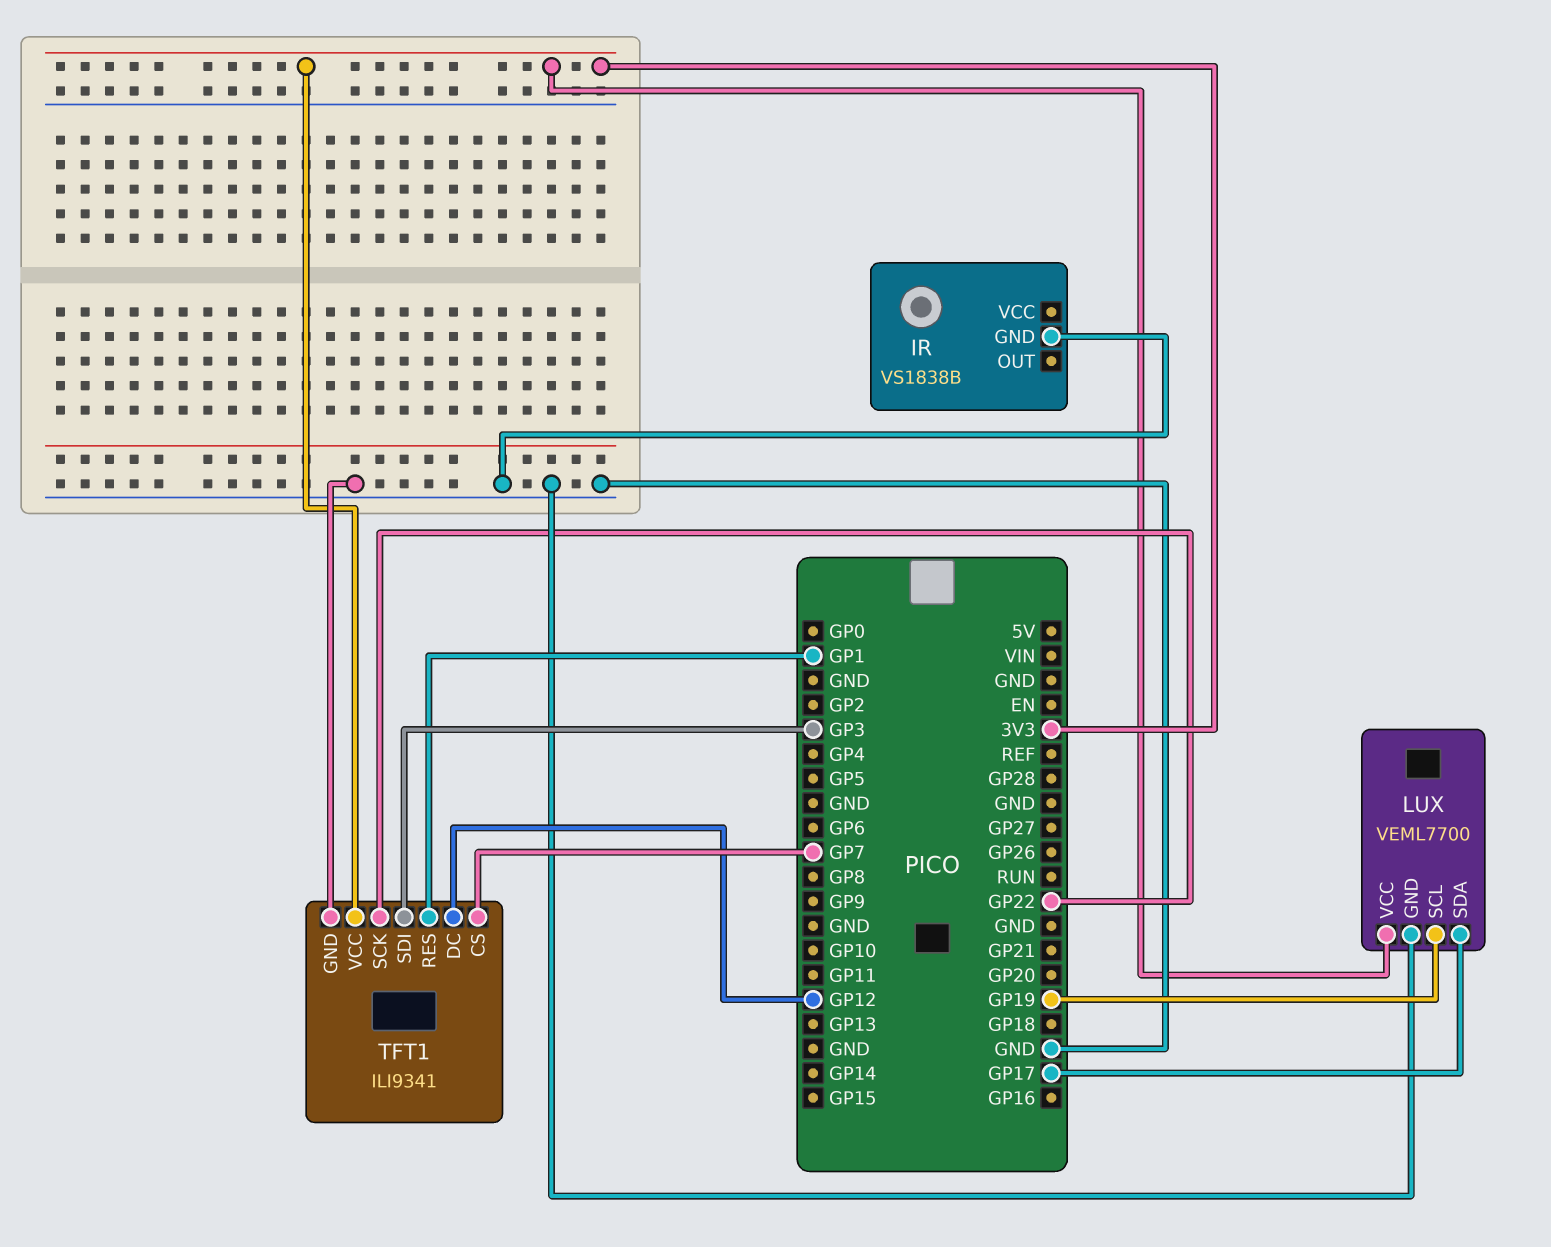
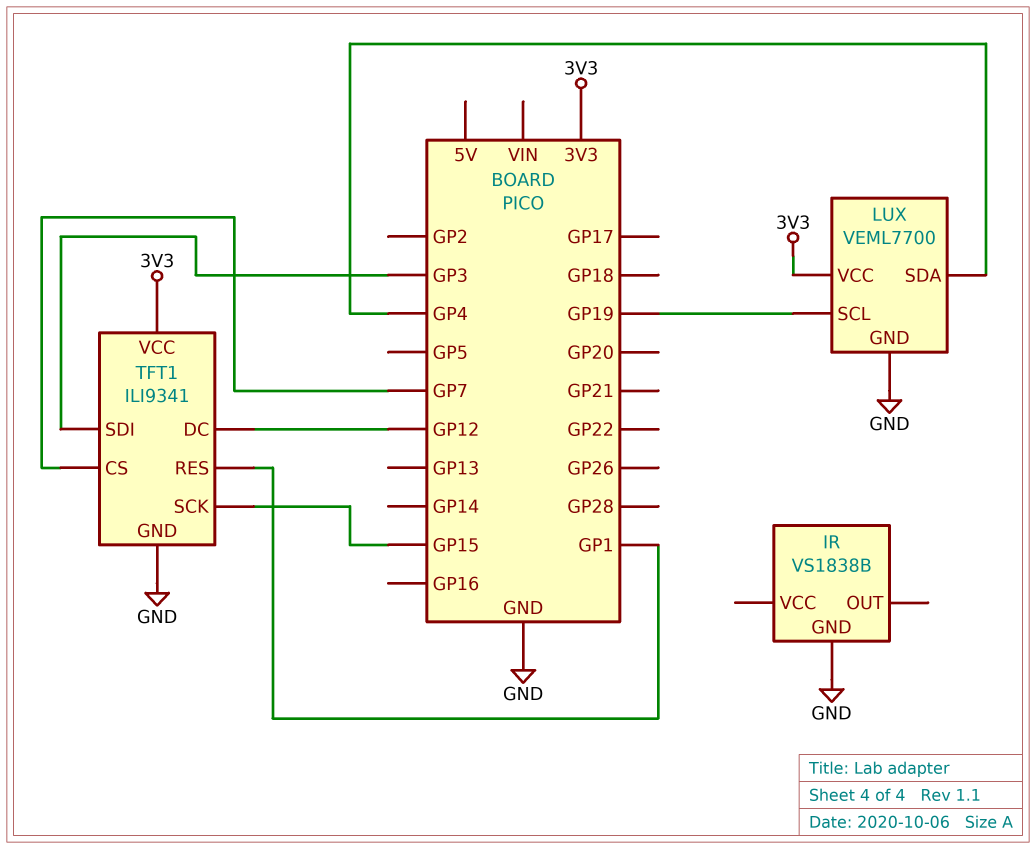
LUX pin SDA: GP17 -> GP4
TFT1 pin SCK: GP22 -> GP15

